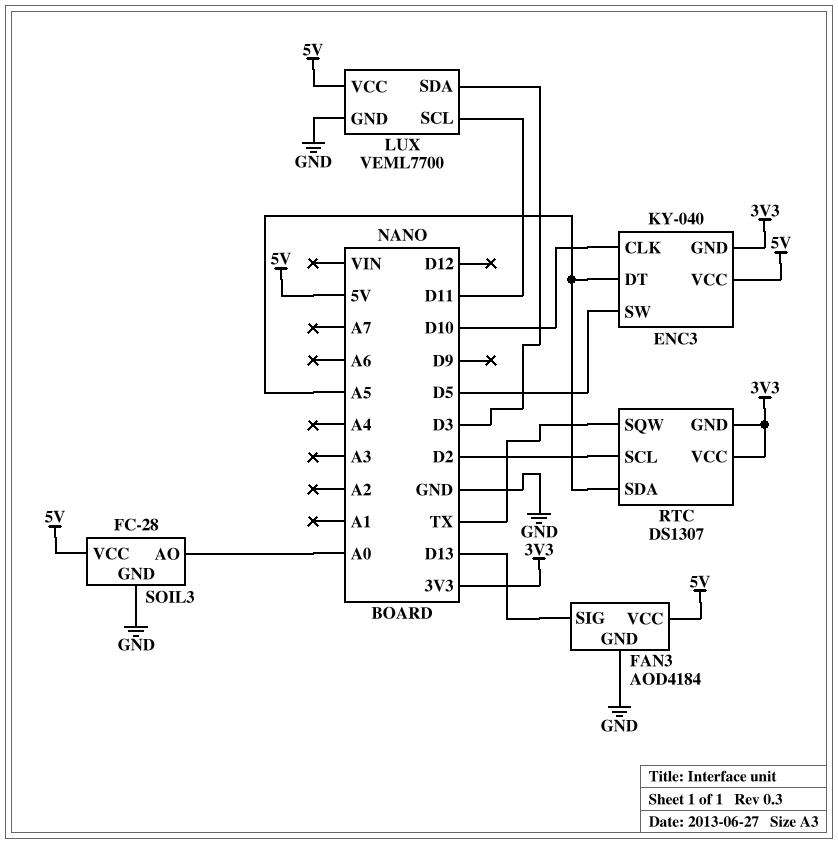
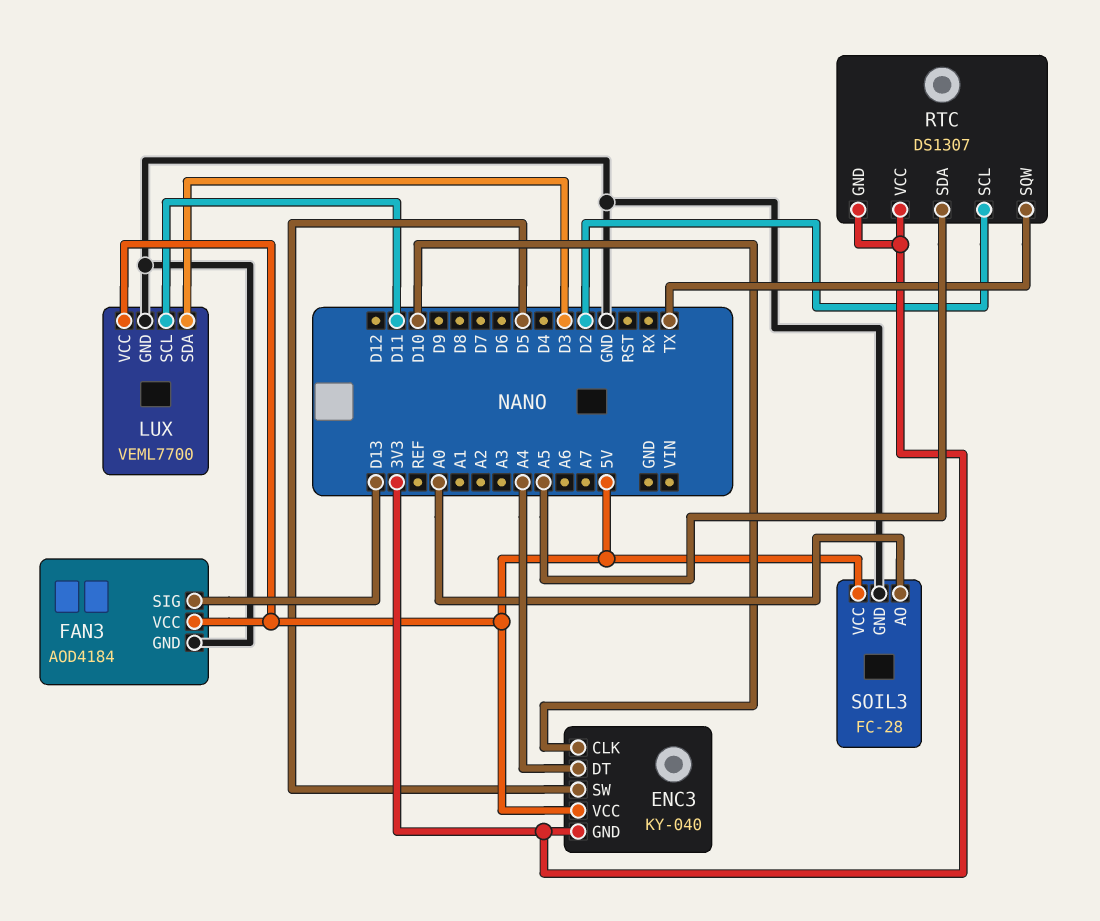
ENC3 pin DT: A5 -> A4

